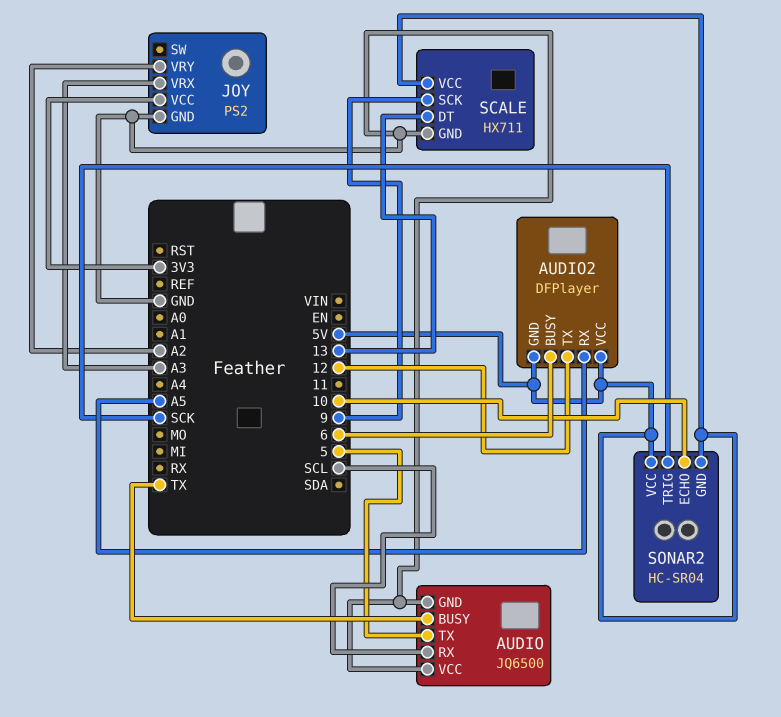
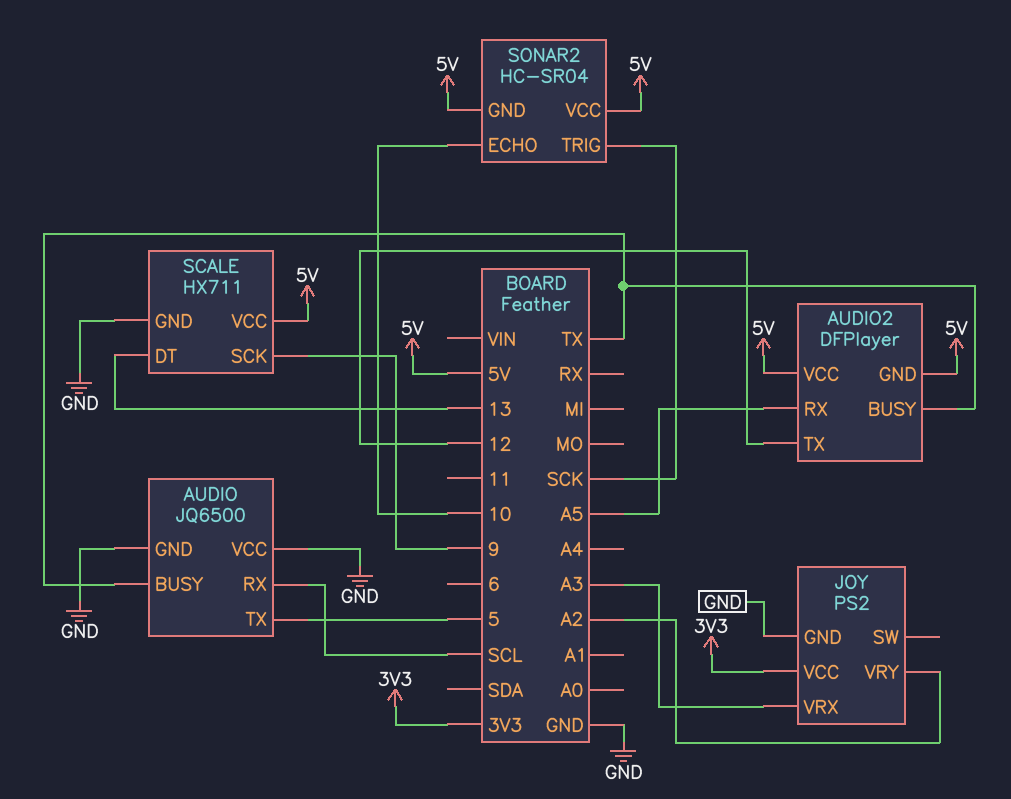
AUDIO2 pin BUSY: 6 -> TX

